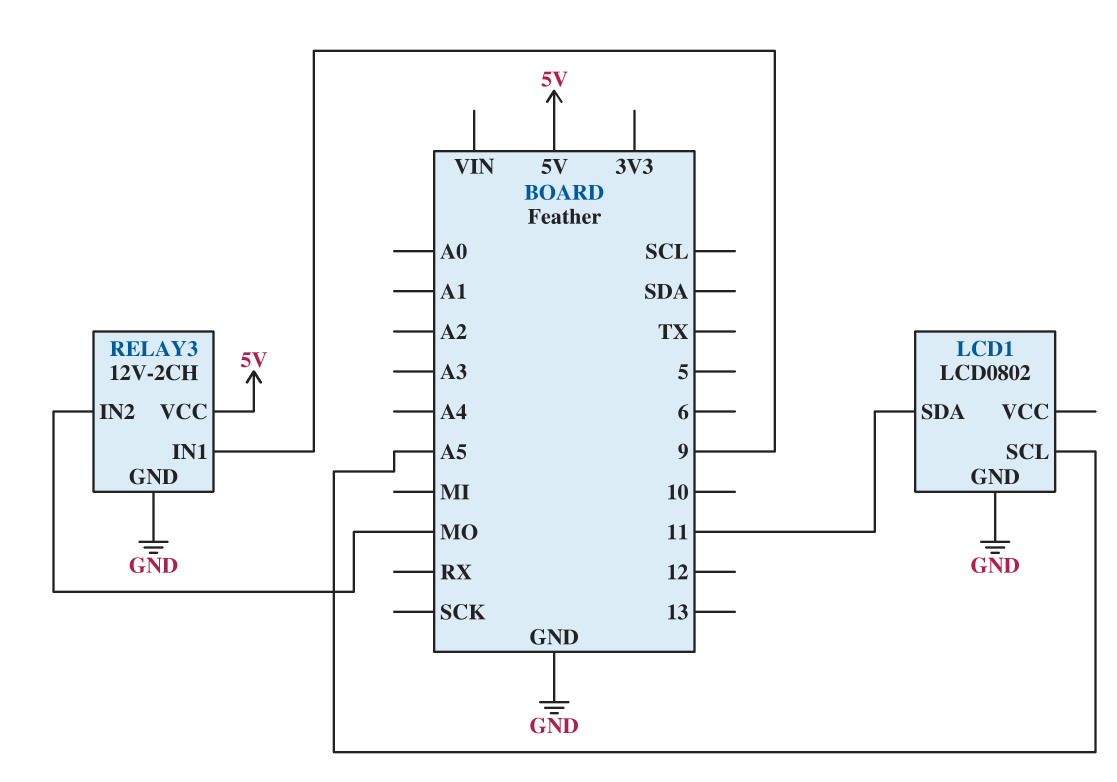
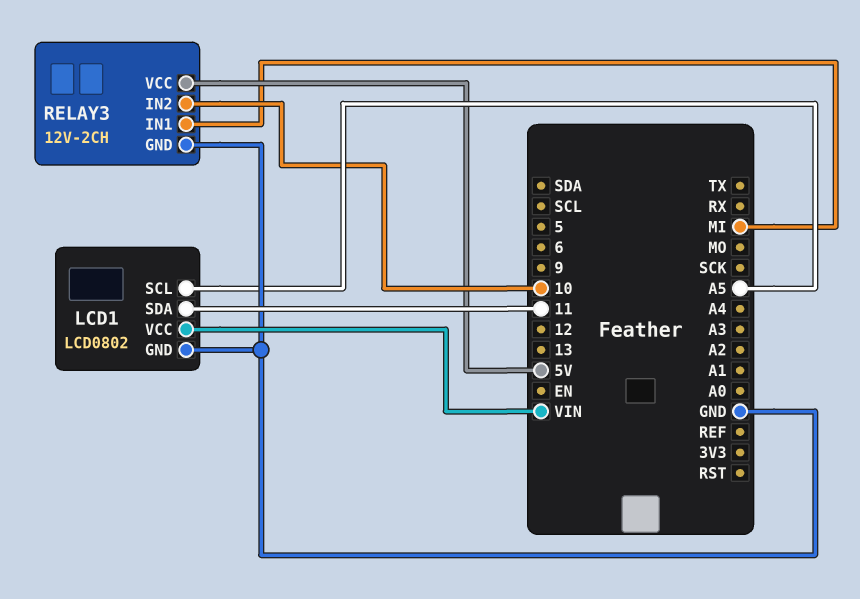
LCD1 pin VCC: none -> VIN
RELAY3 pin IN1: 9 -> MI
RELAY3 pin IN2: MO -> 10

